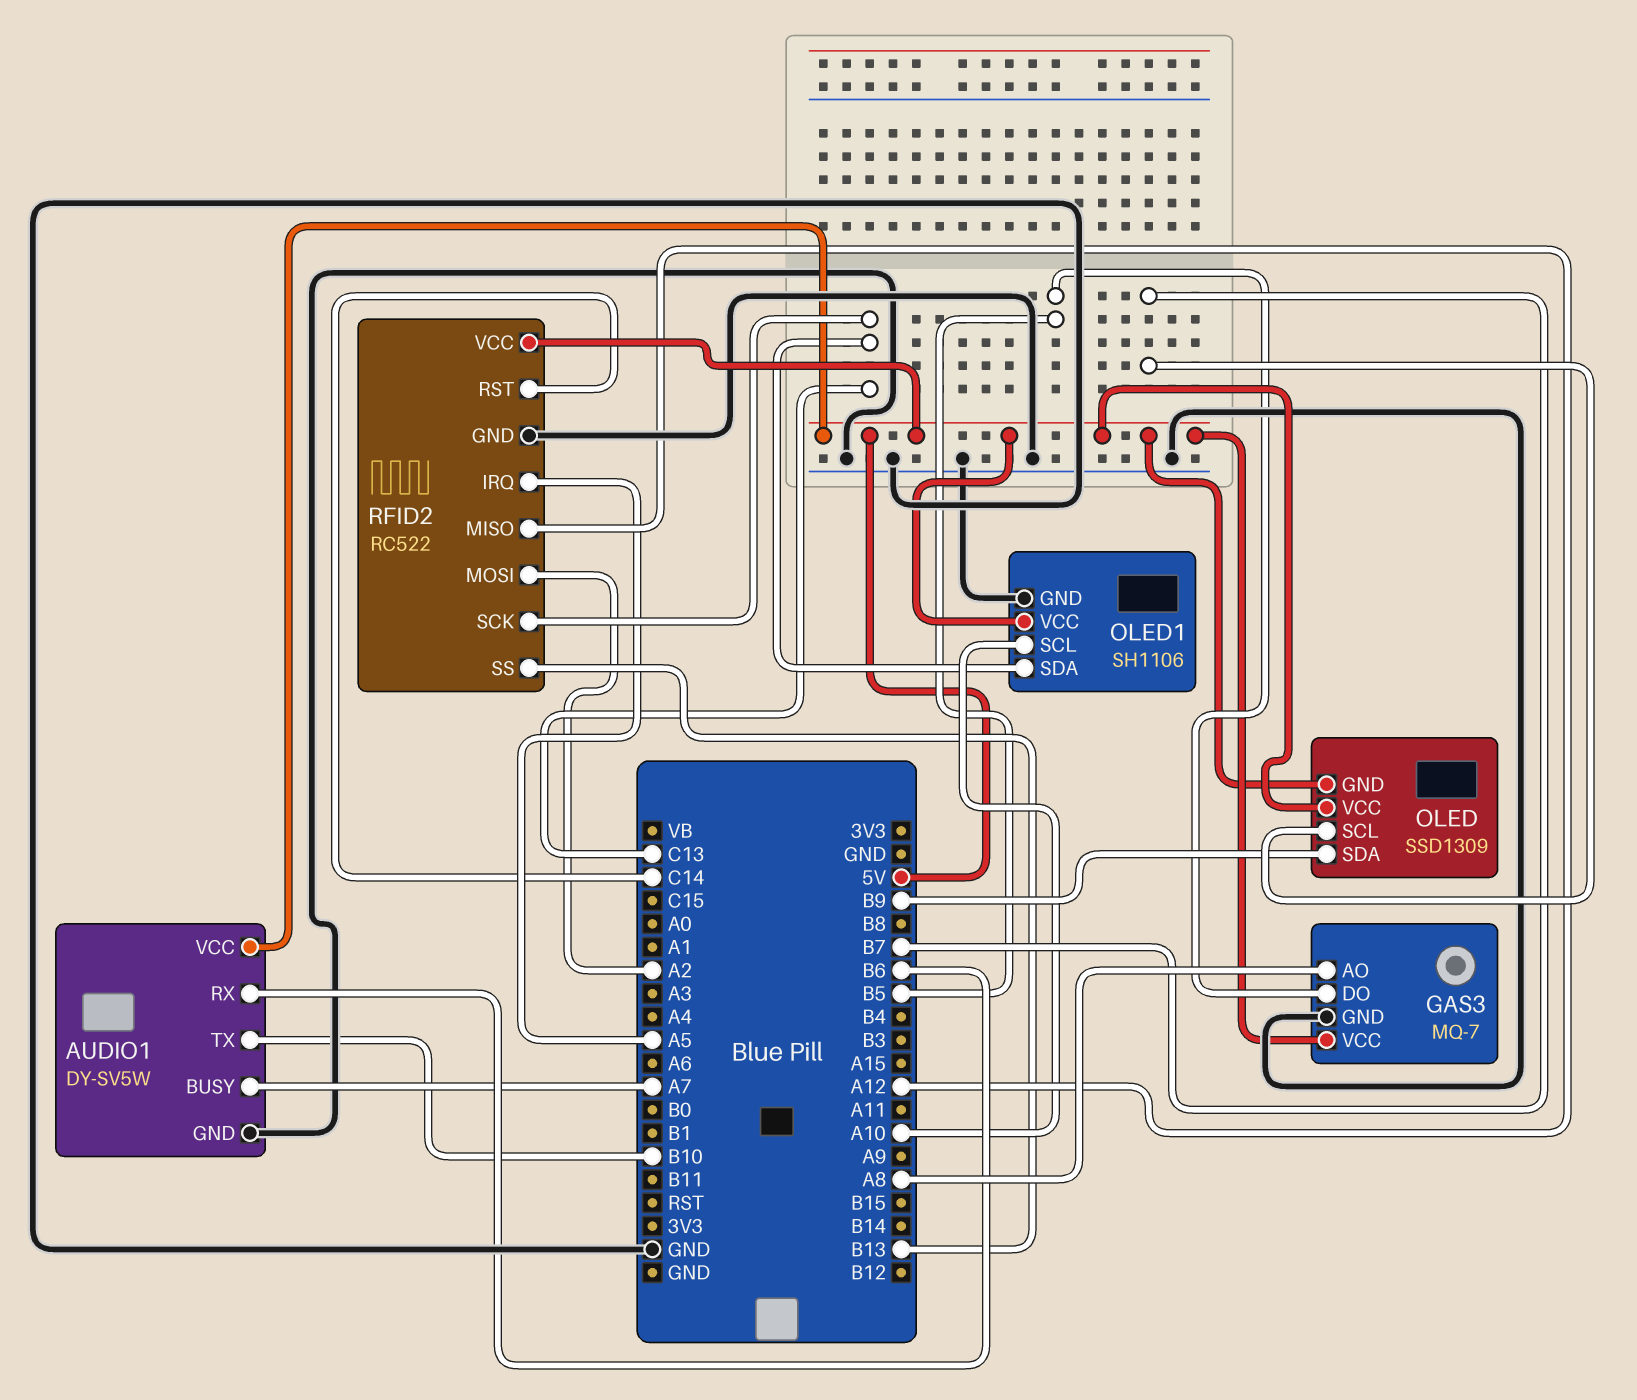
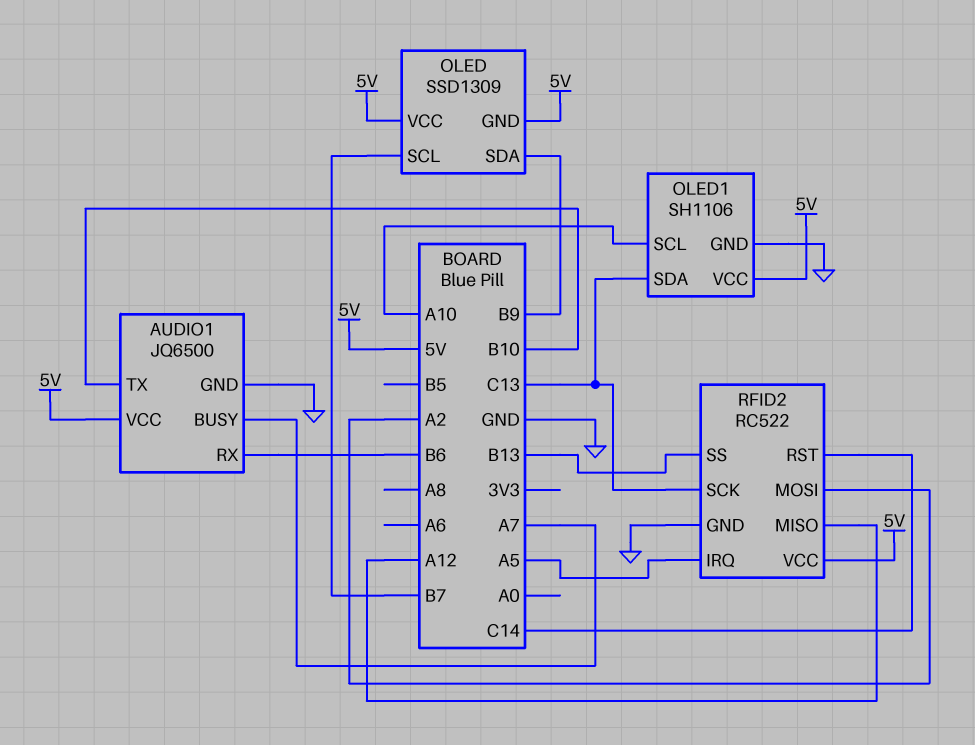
AUDIO1: DY-SV5W -> JQ6500
GAS3: MQ-7 -> none
GAS3 pin AO: A8 -> none
GAS3 pin DO: B5 -> none
GAS3 pin GND: GND -> none
GAS3 pin VCC: 5V -> none

